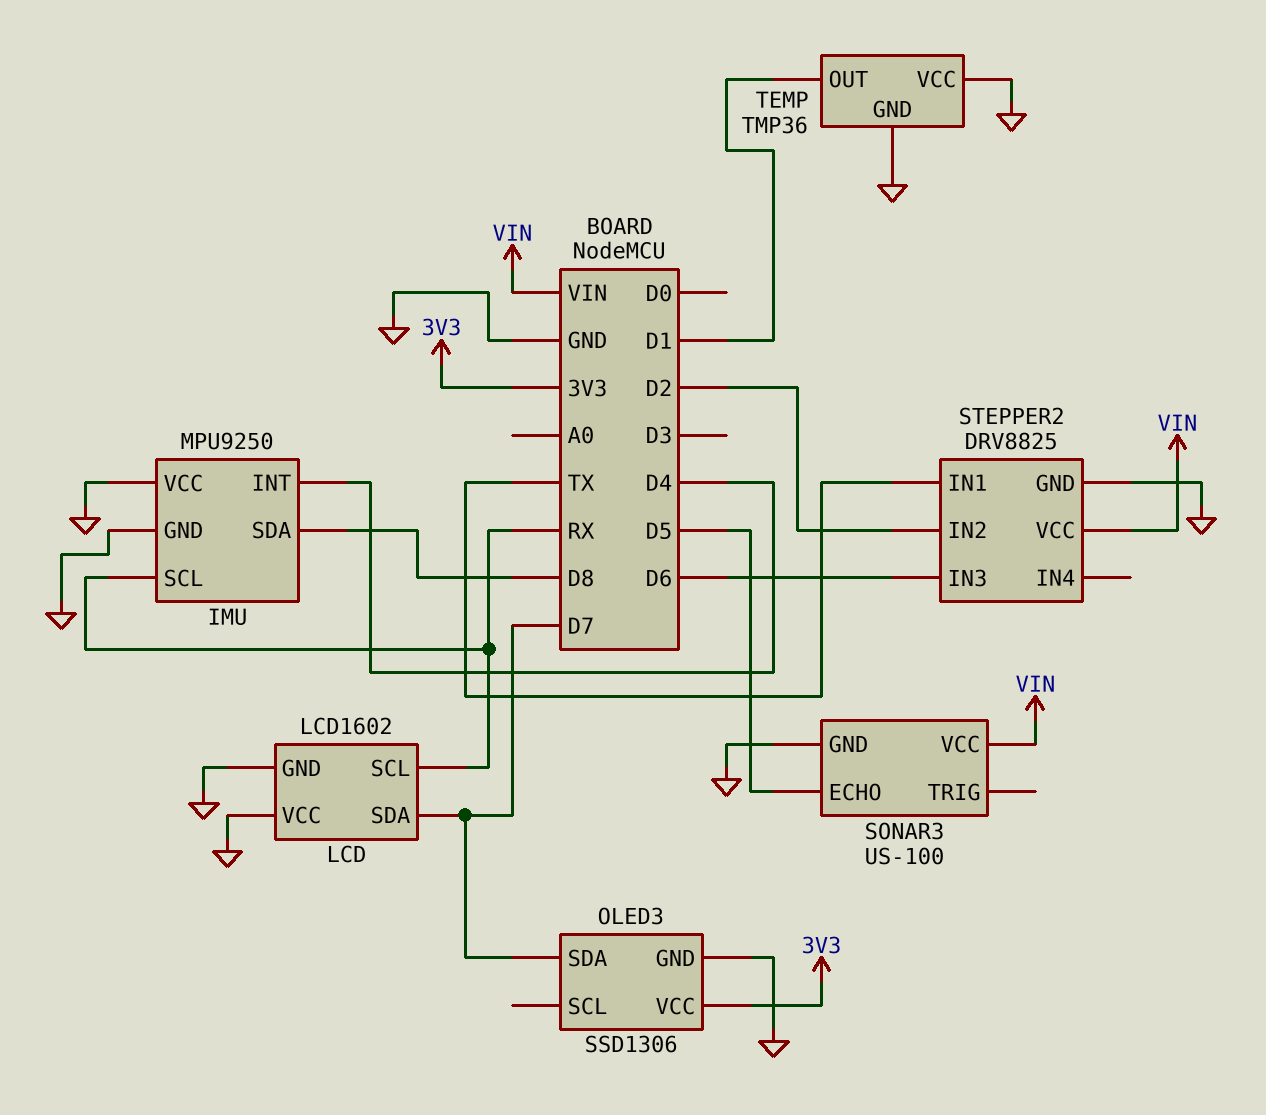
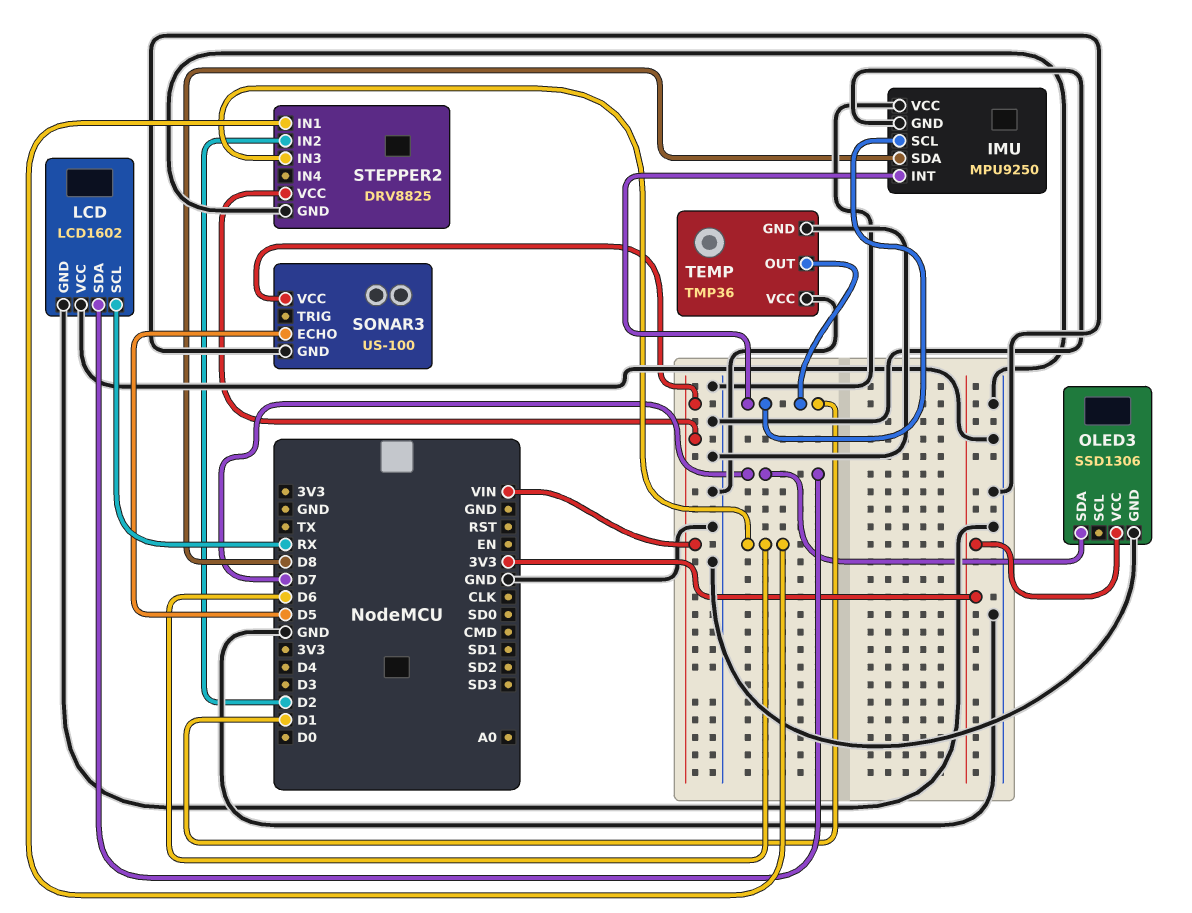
IMU pin INT: D4 -> D1
IMU pin SCL: RX -> D1
STEPPER2 pin IN1: TX -> D6

